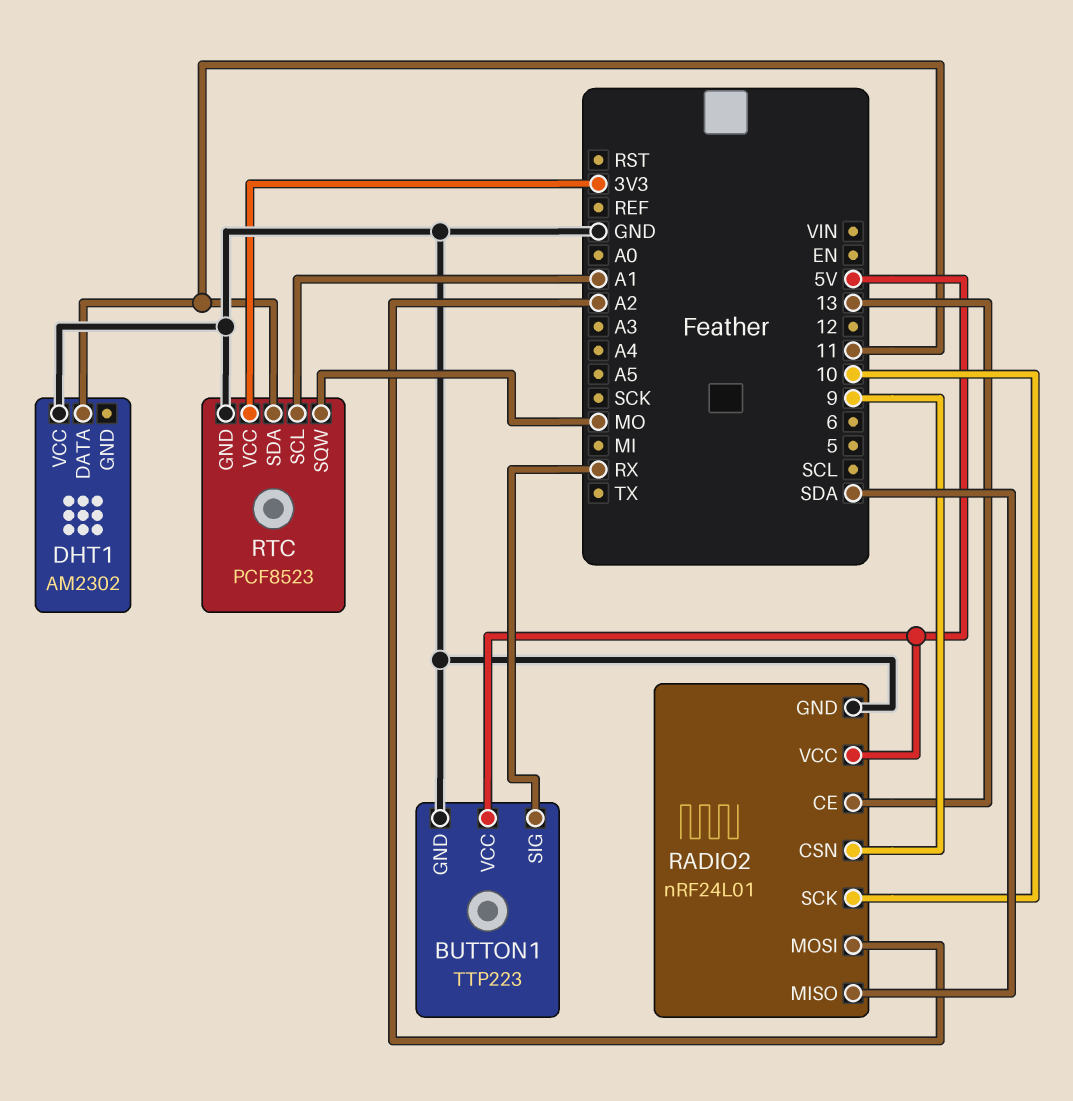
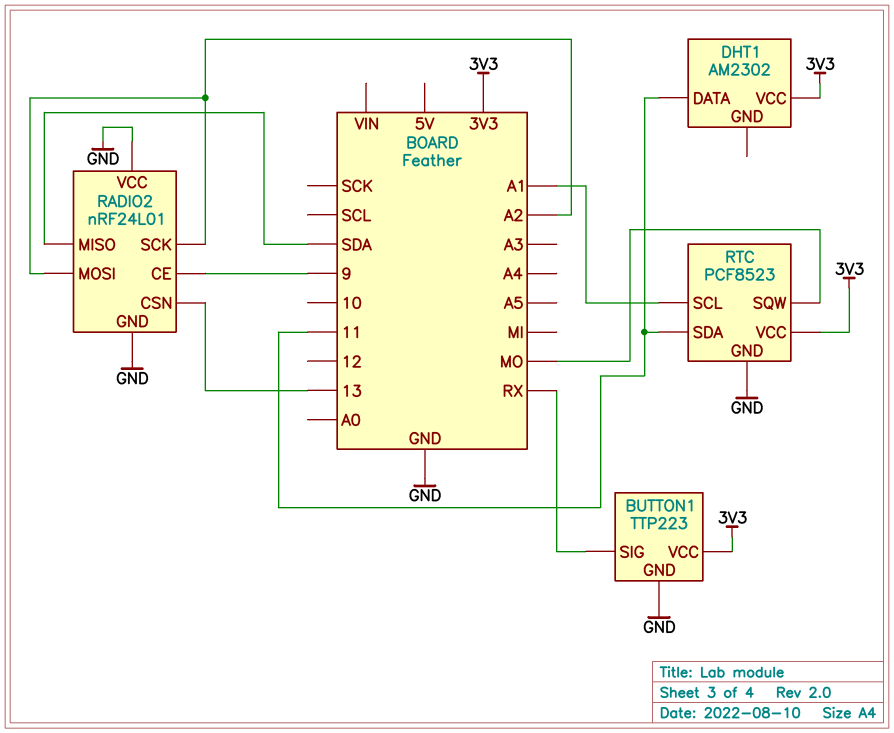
BUTTON1 pin VCC: 5V -> 3V3
DHT1 pin VCC: GND -> 3V3
RADIO2 pin CE: 13 -> 9
RADIO2 pin CSN: 9 -> 13
RADIO2 pin SCK: 10 -> A2
RADIO2 pin VCC: 5V -> GND

